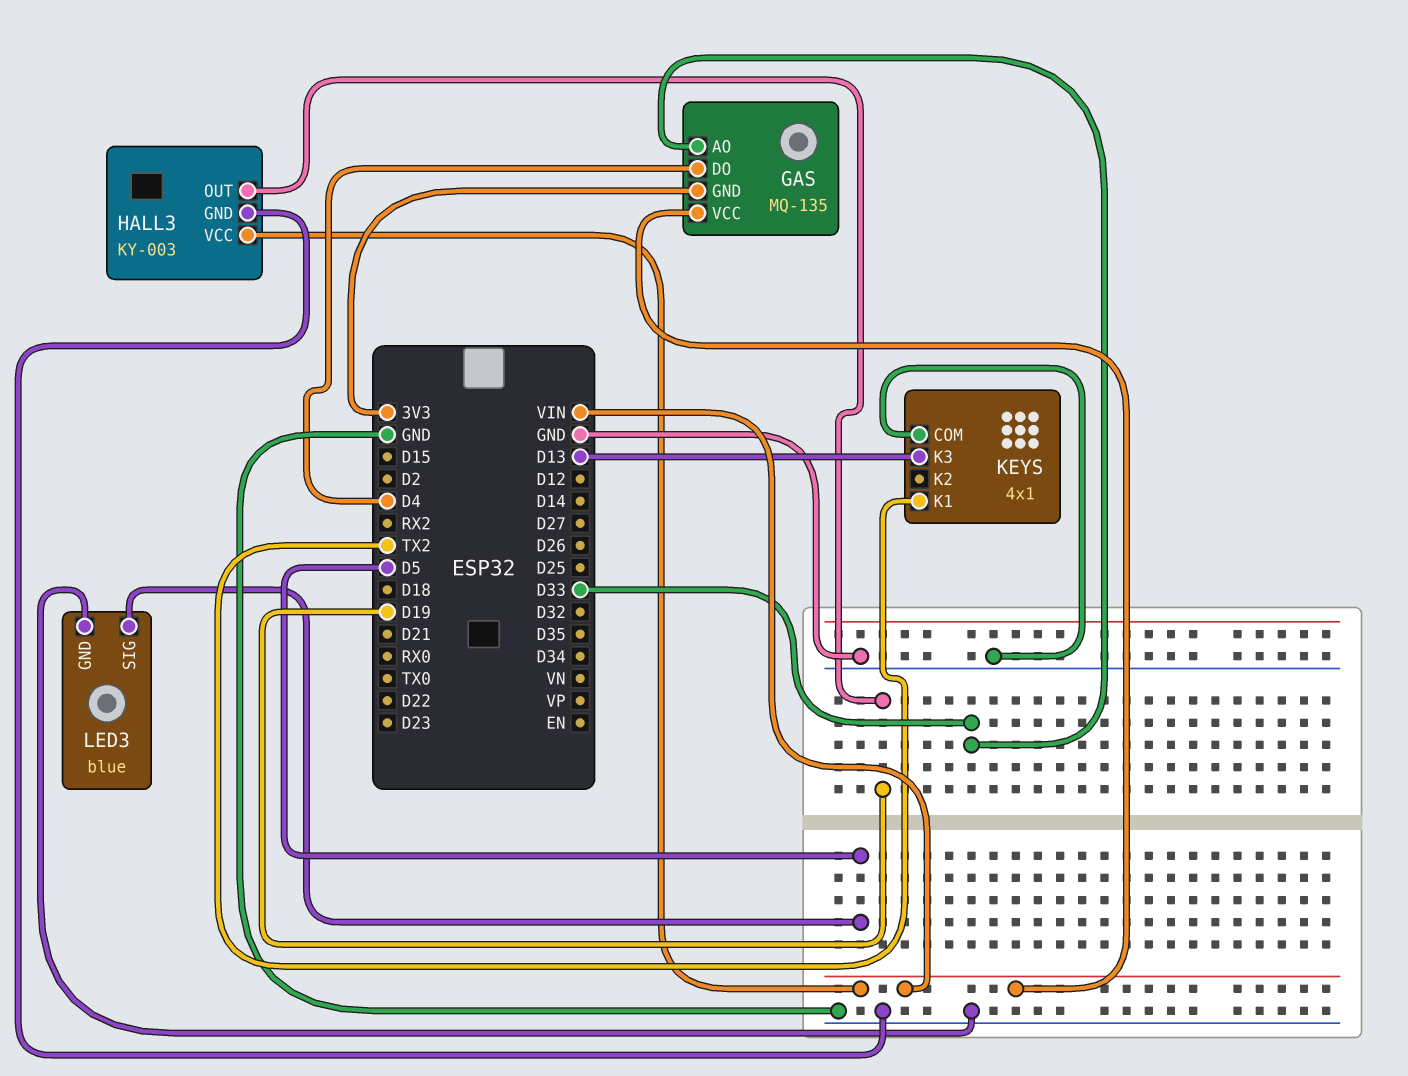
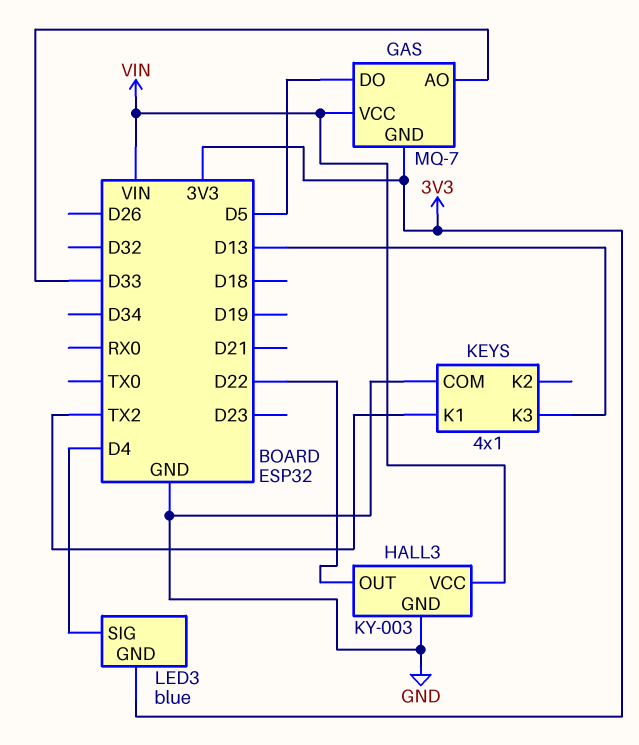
GAS: MQ-135 -> MQ-7
GAS pin DO: D4 -> D5
HALL3 pin OUT: D19 -> D22
LED3 pin GND: GND -> 3V3
LED3 pin SIG: D5 -> D4

